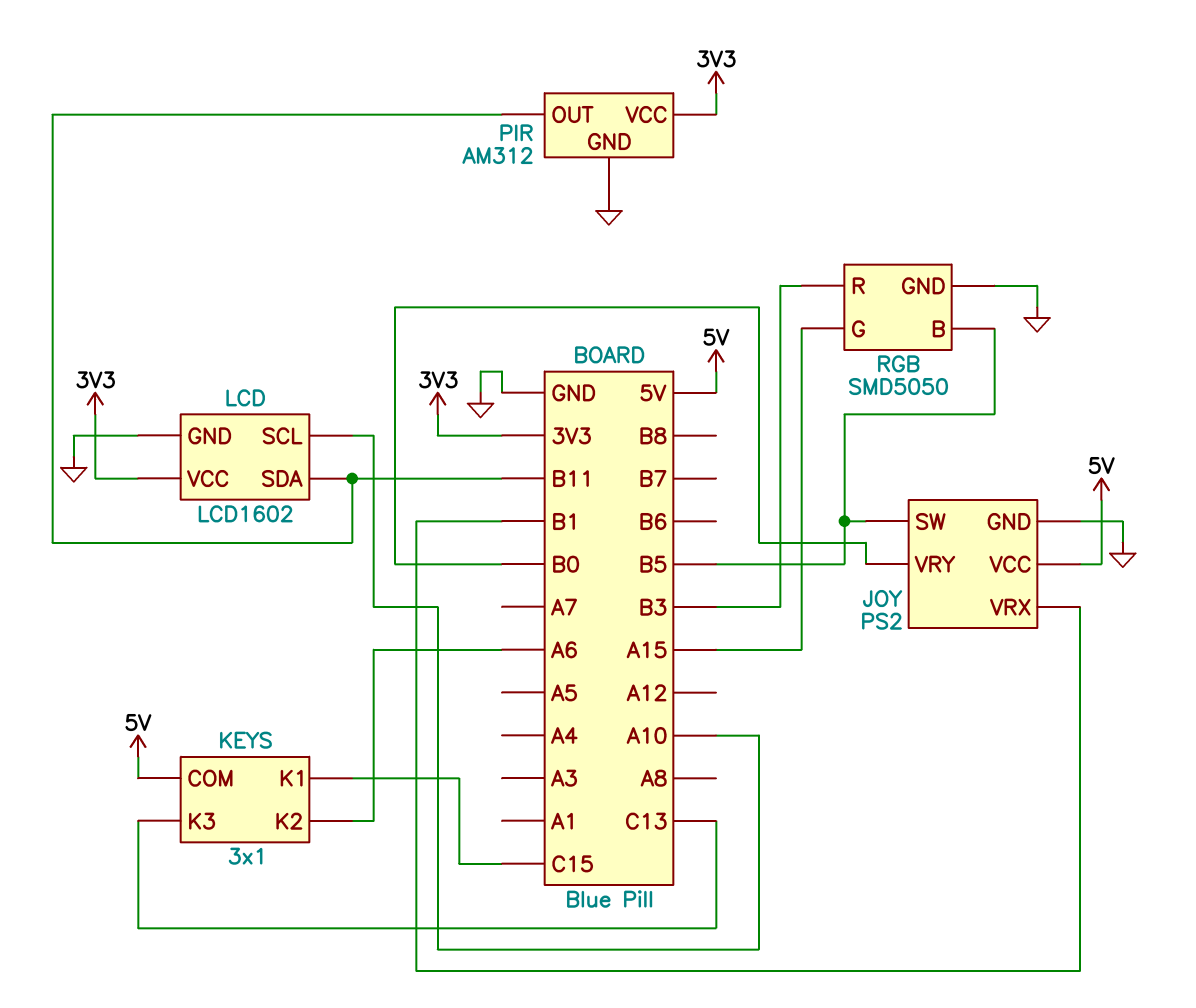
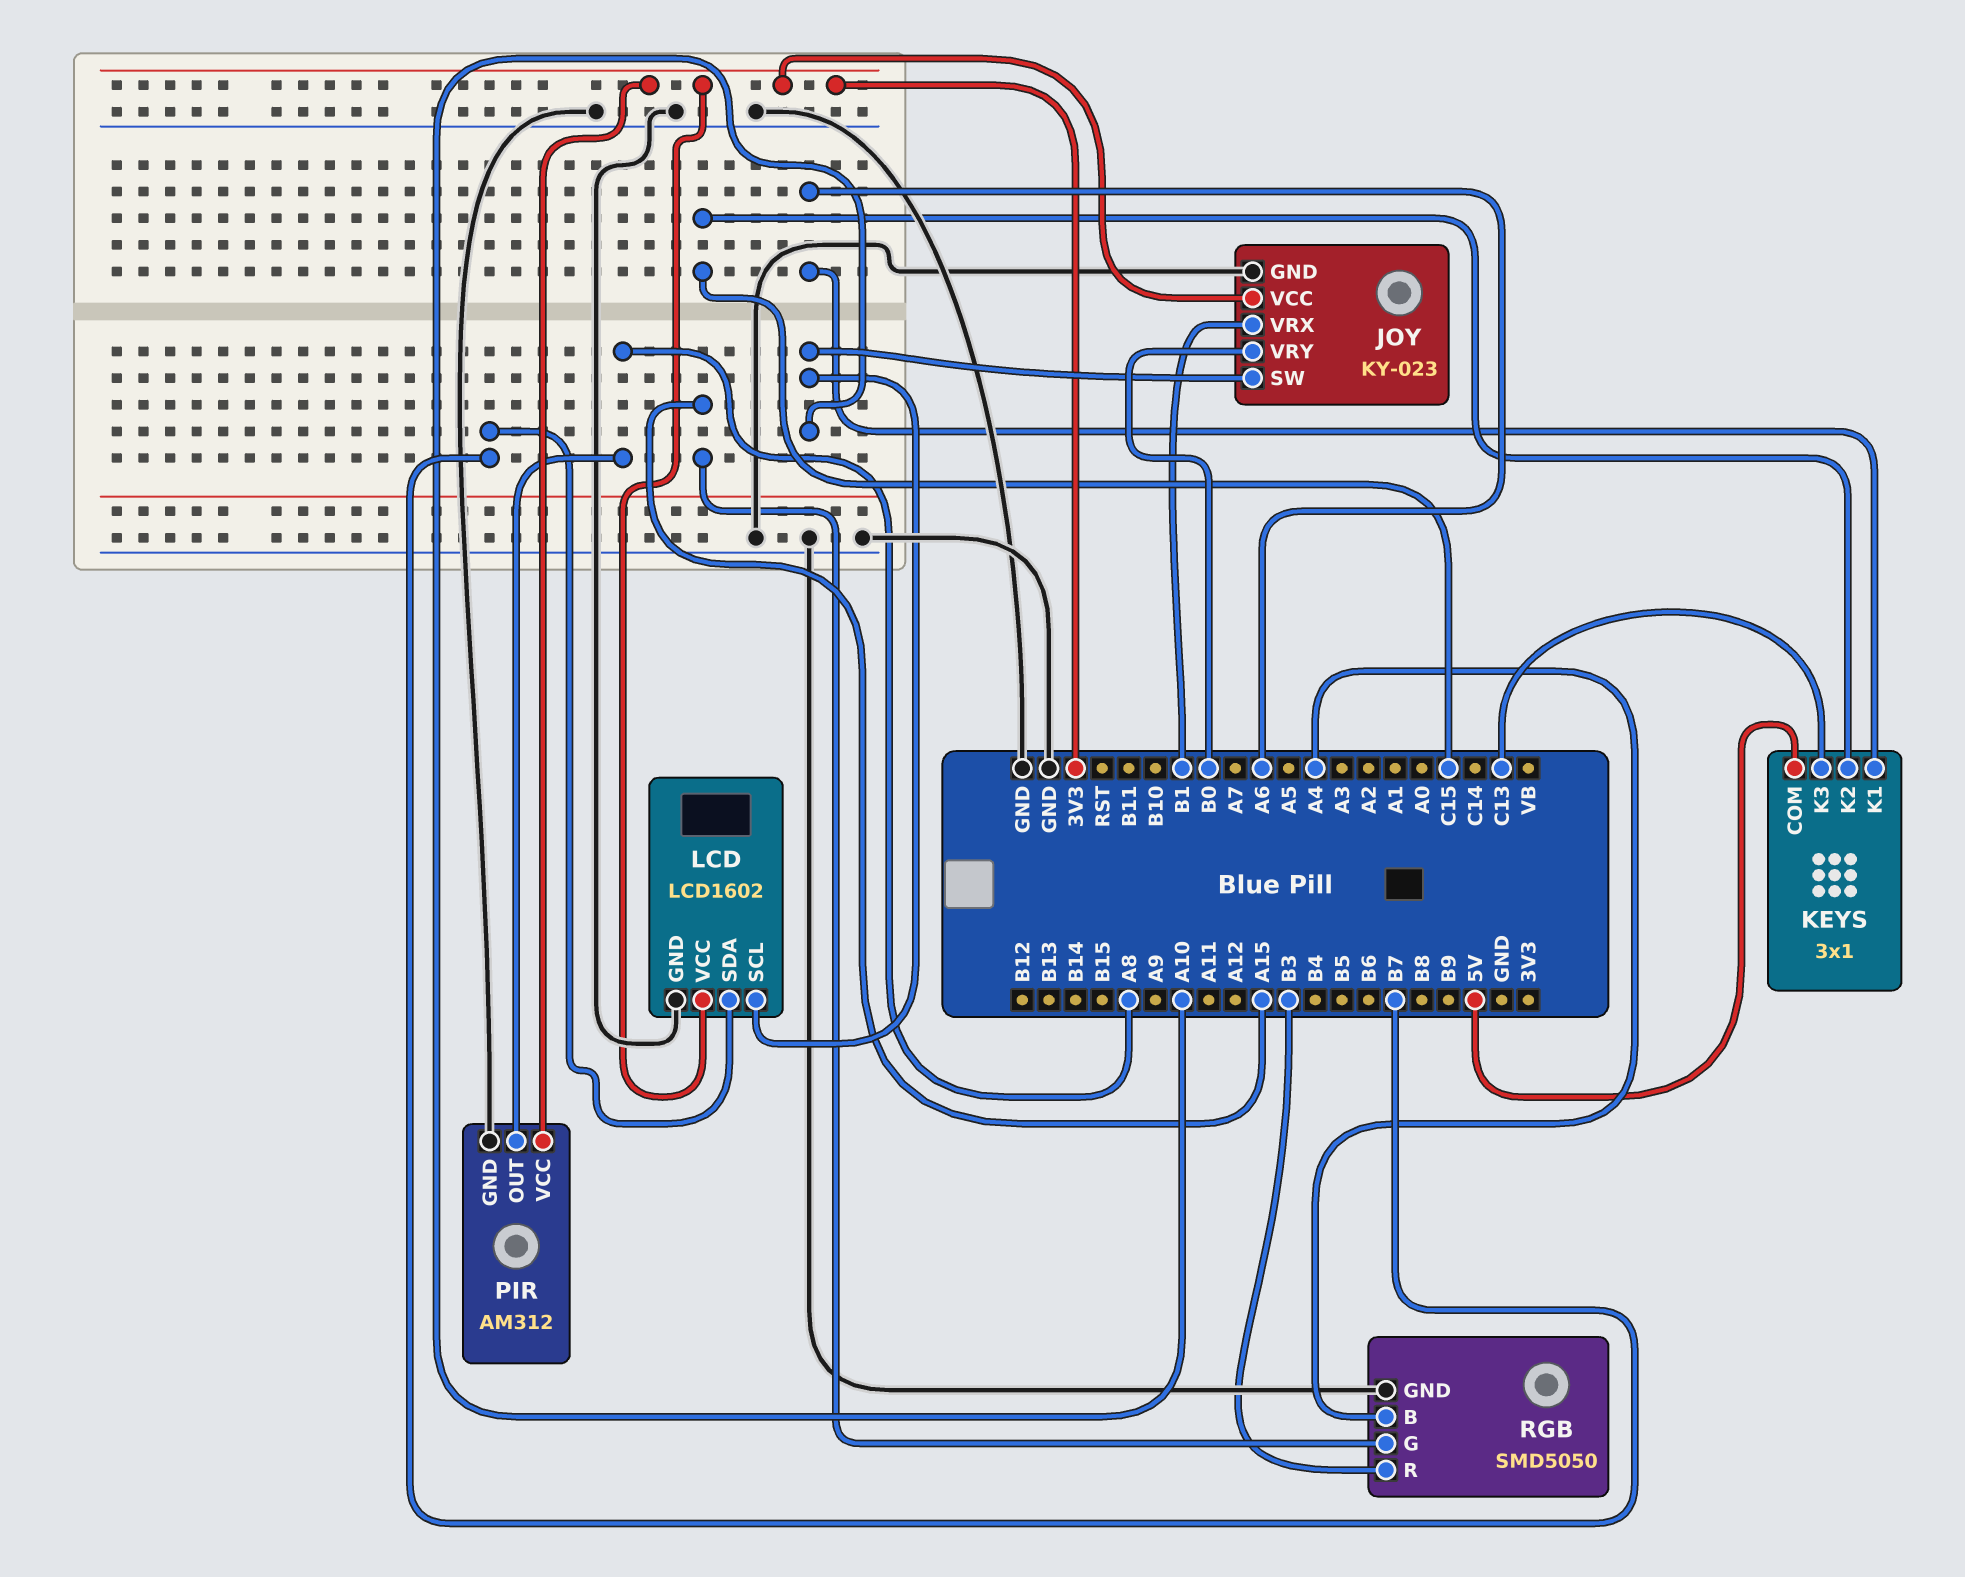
JOY: PS2 -> KY-023
JOY pin SW: B5 -> A10
JOY pin VCC: 5V -> 3V3
KEYS pin K1: C15 -> A6
KEYS pin K2: A6 -> C15
LCD pin SDA: B11 -> B7
PIR pin OUT: B11 -> A8
RGB pin B: B5 -> A4

